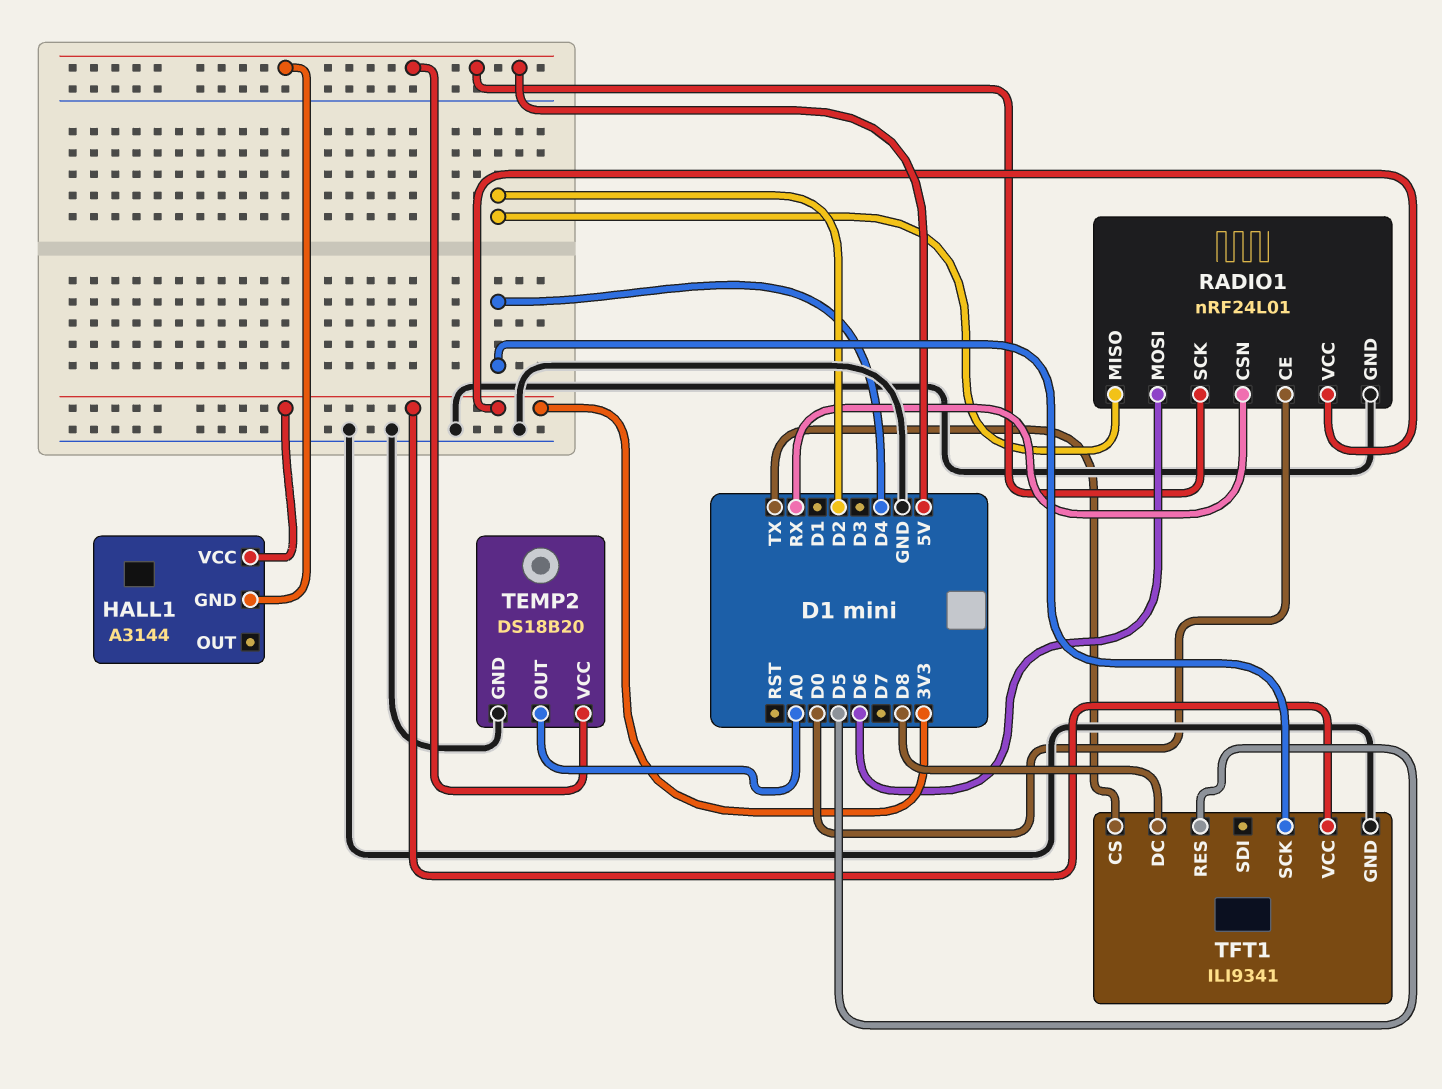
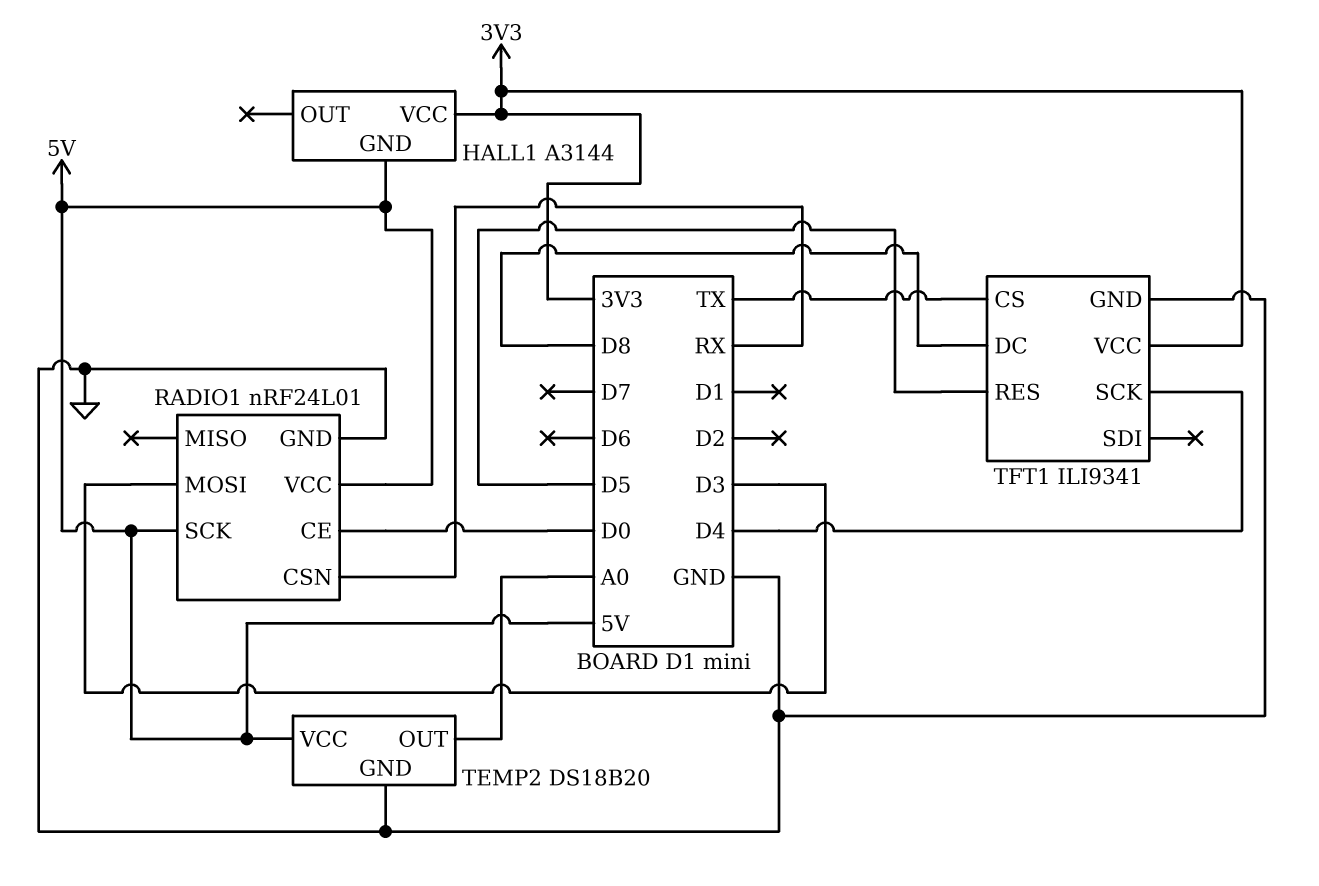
RADIO1 pin MISO: D2 -> none
RADIO1 pin MOSI: D6 -> D3
RADIO1 pin VCC: 3V3 -> 5V

